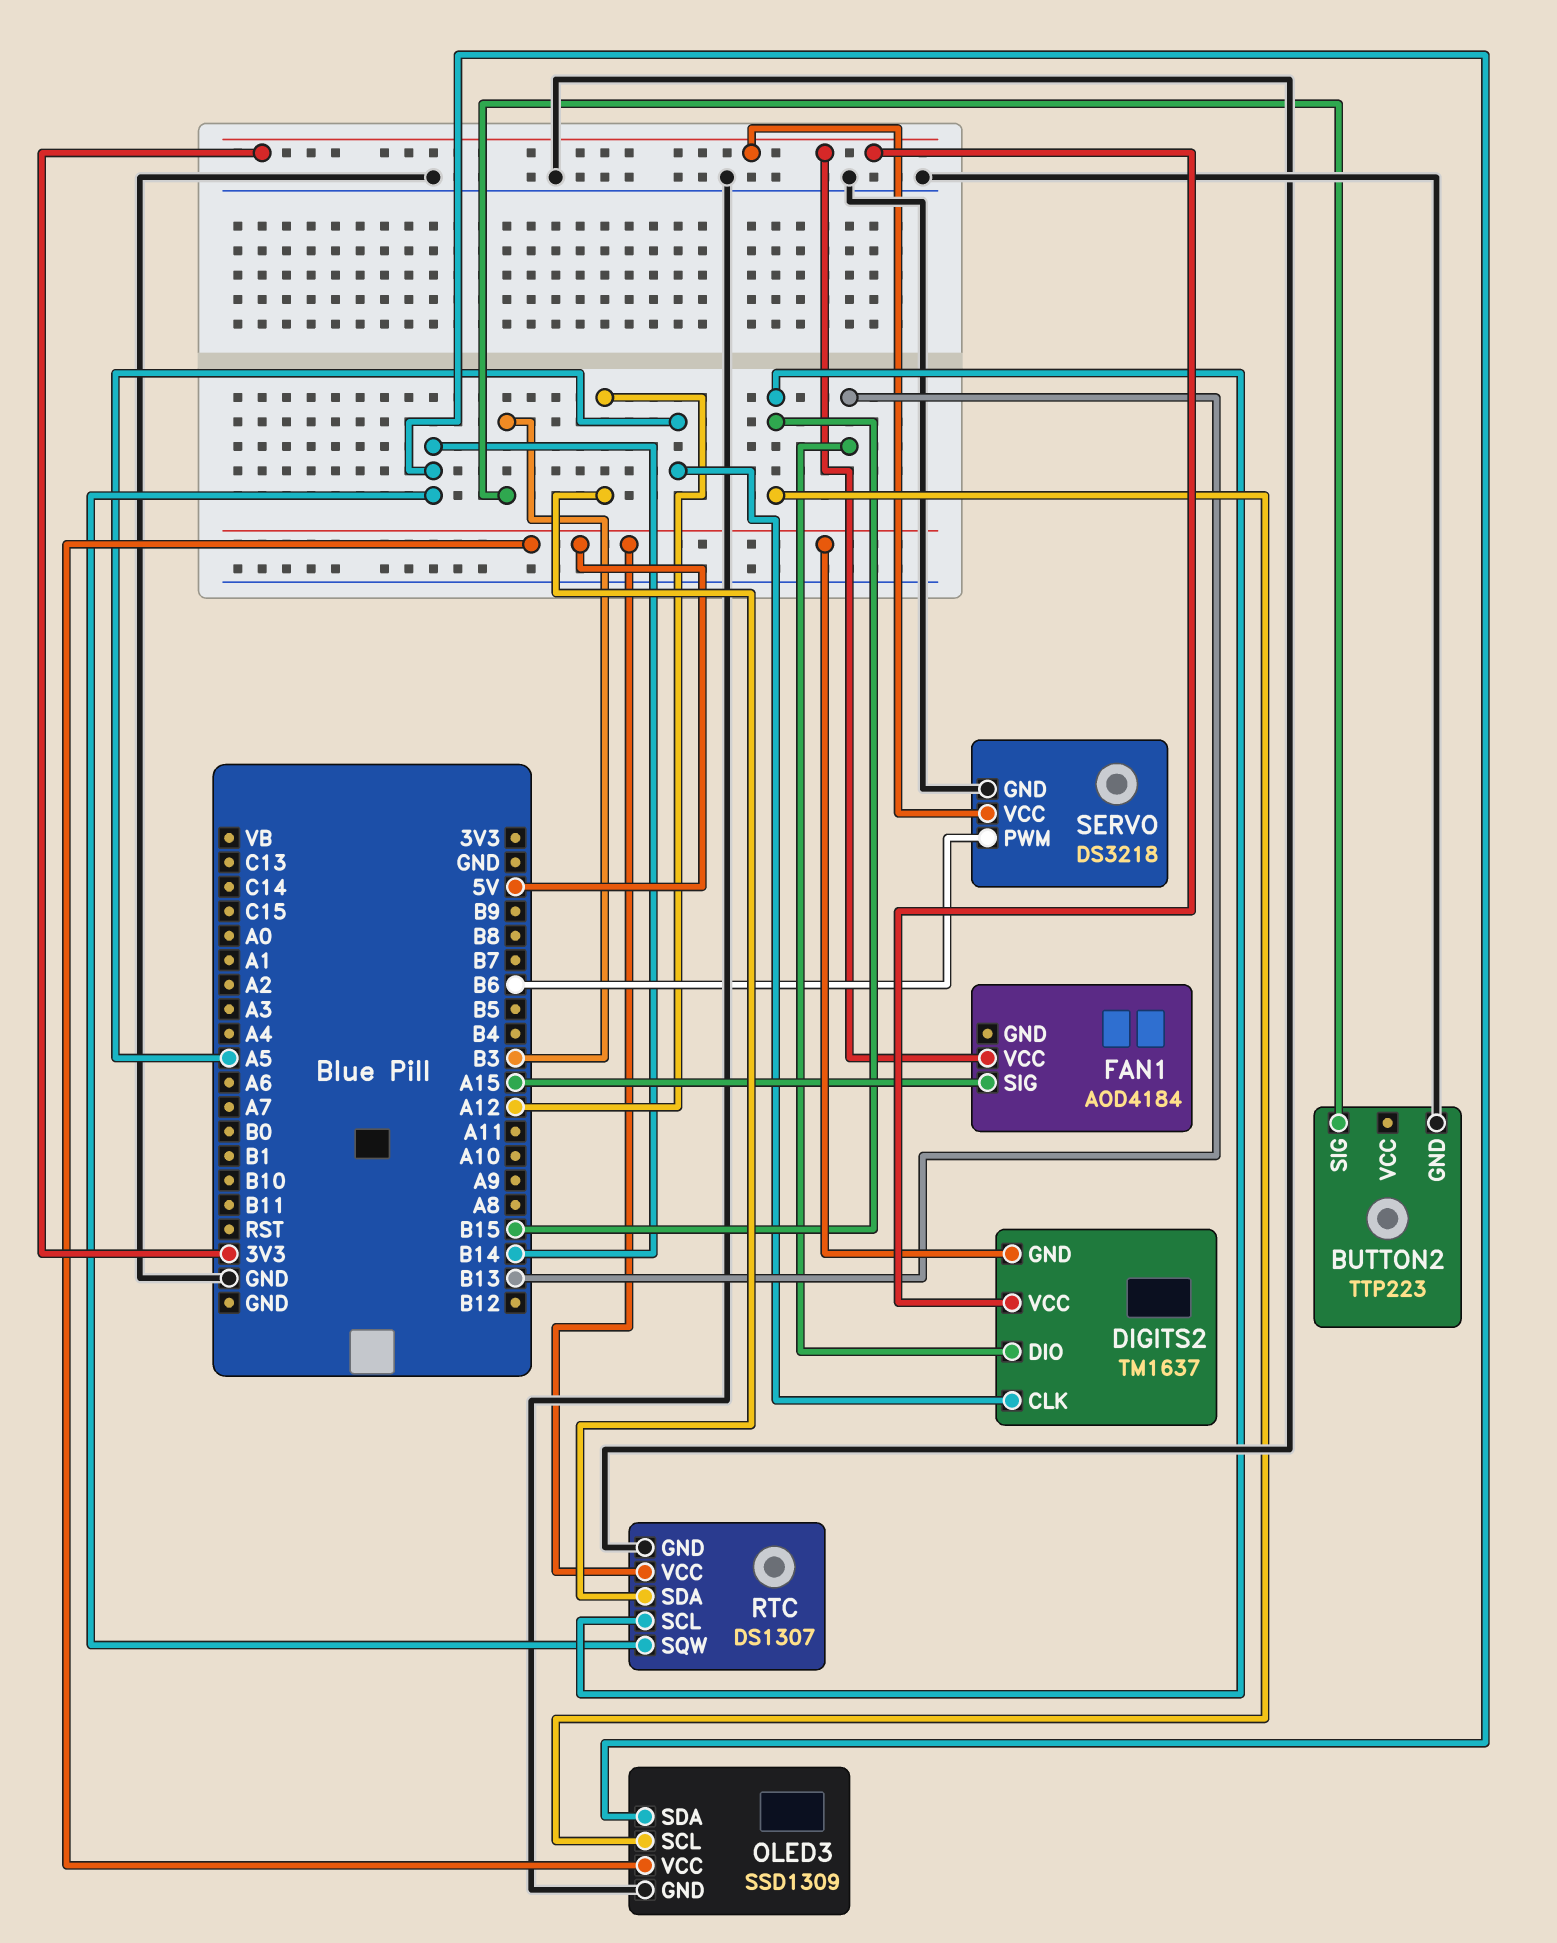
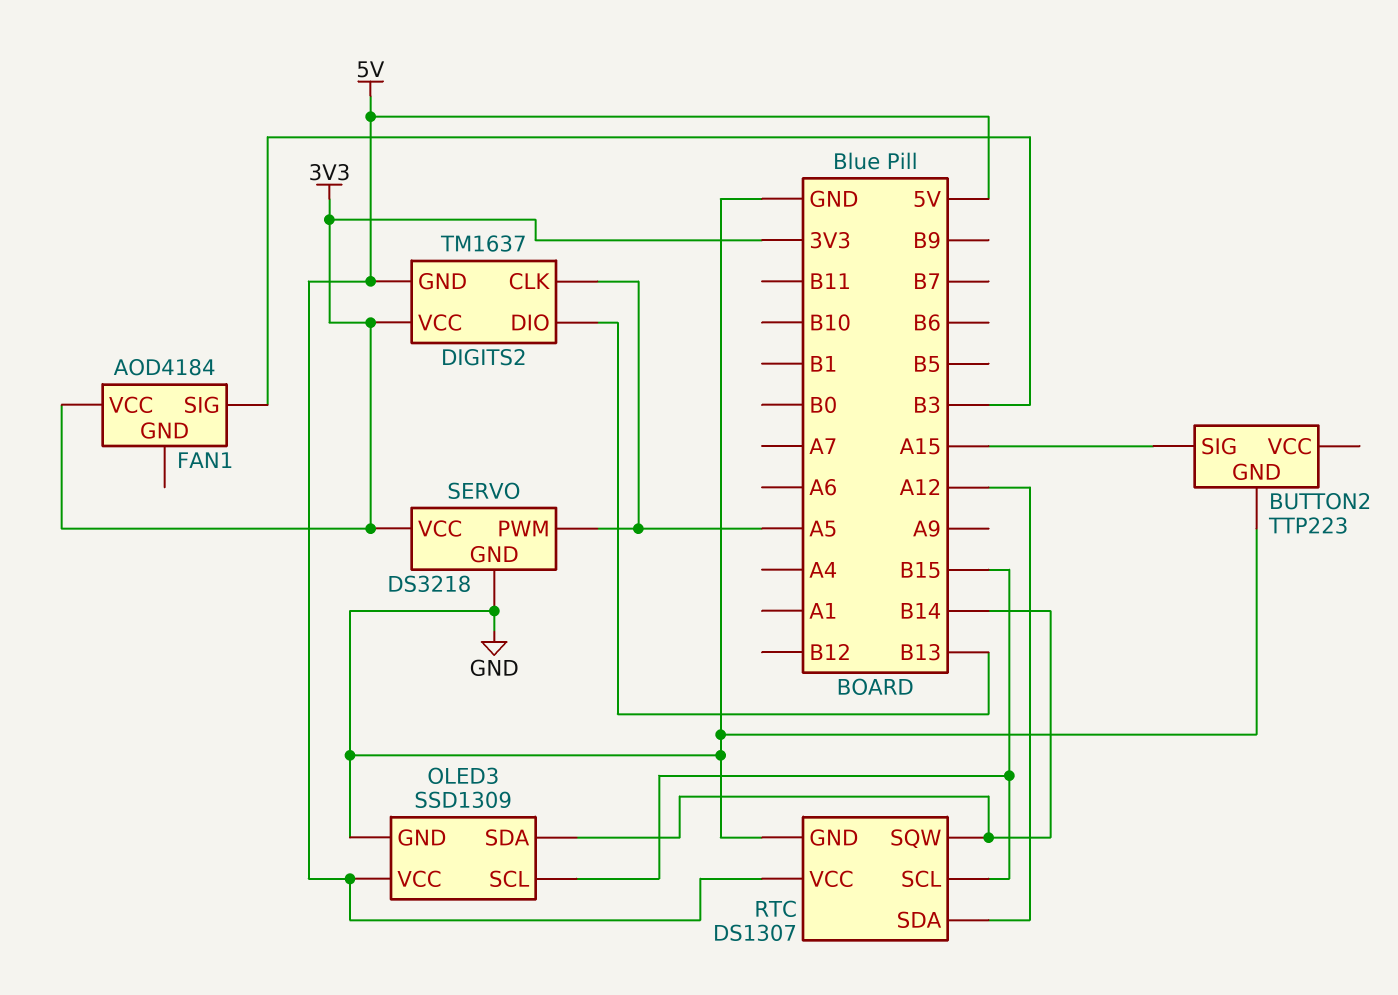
BUTTON2 pin SIG: B3 -> A15
FAN1 pin SIG: A15 -> B3
SERVO pin PWM: B6 -> A5

